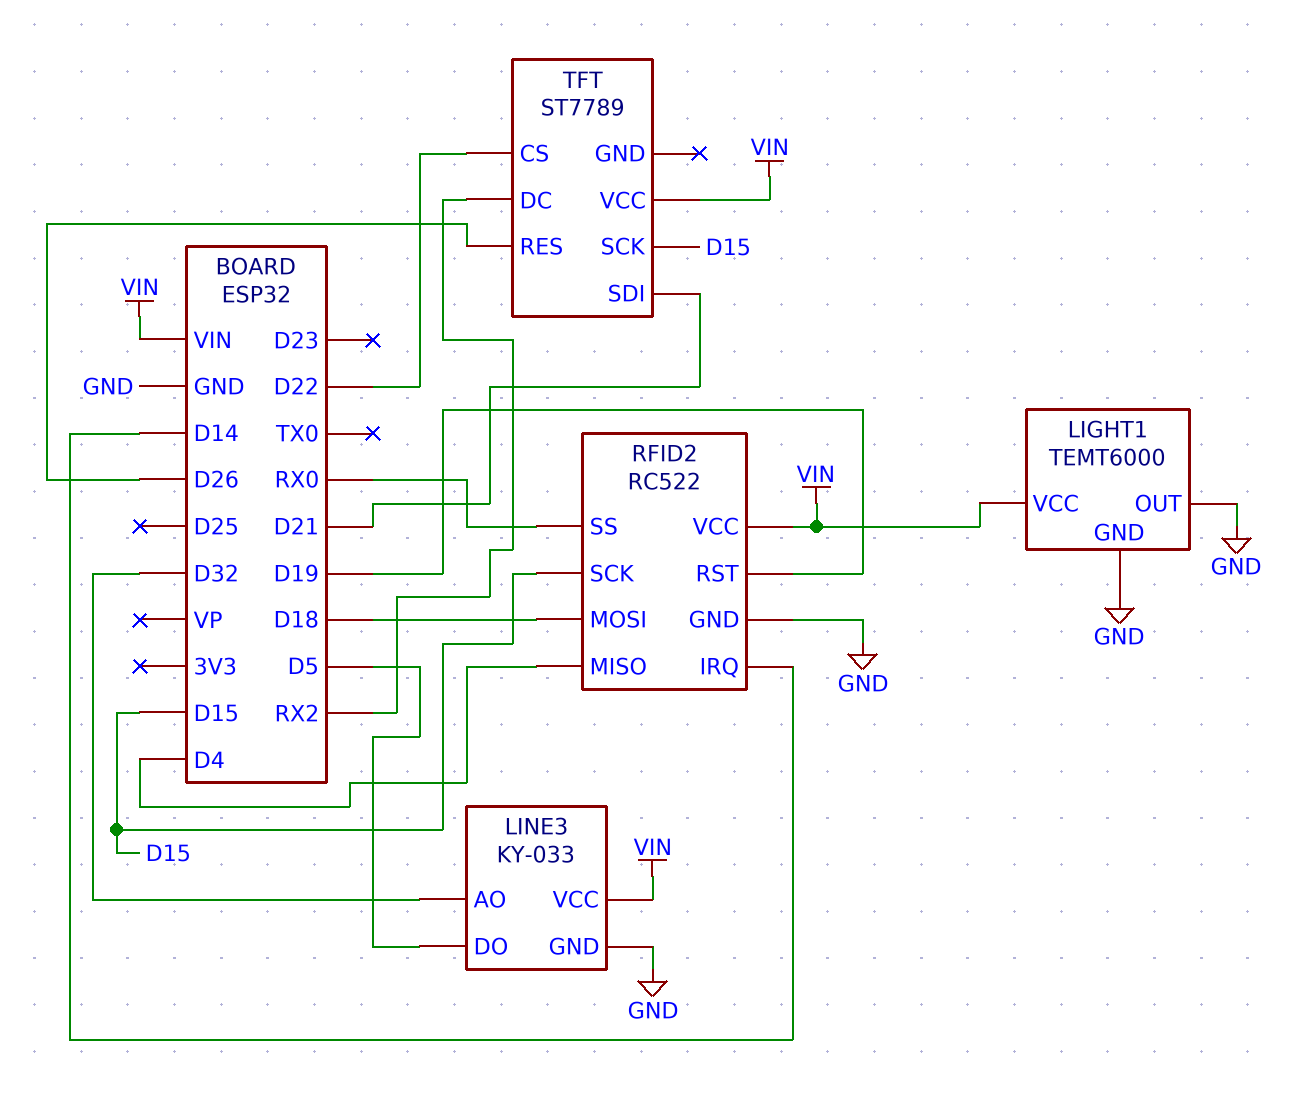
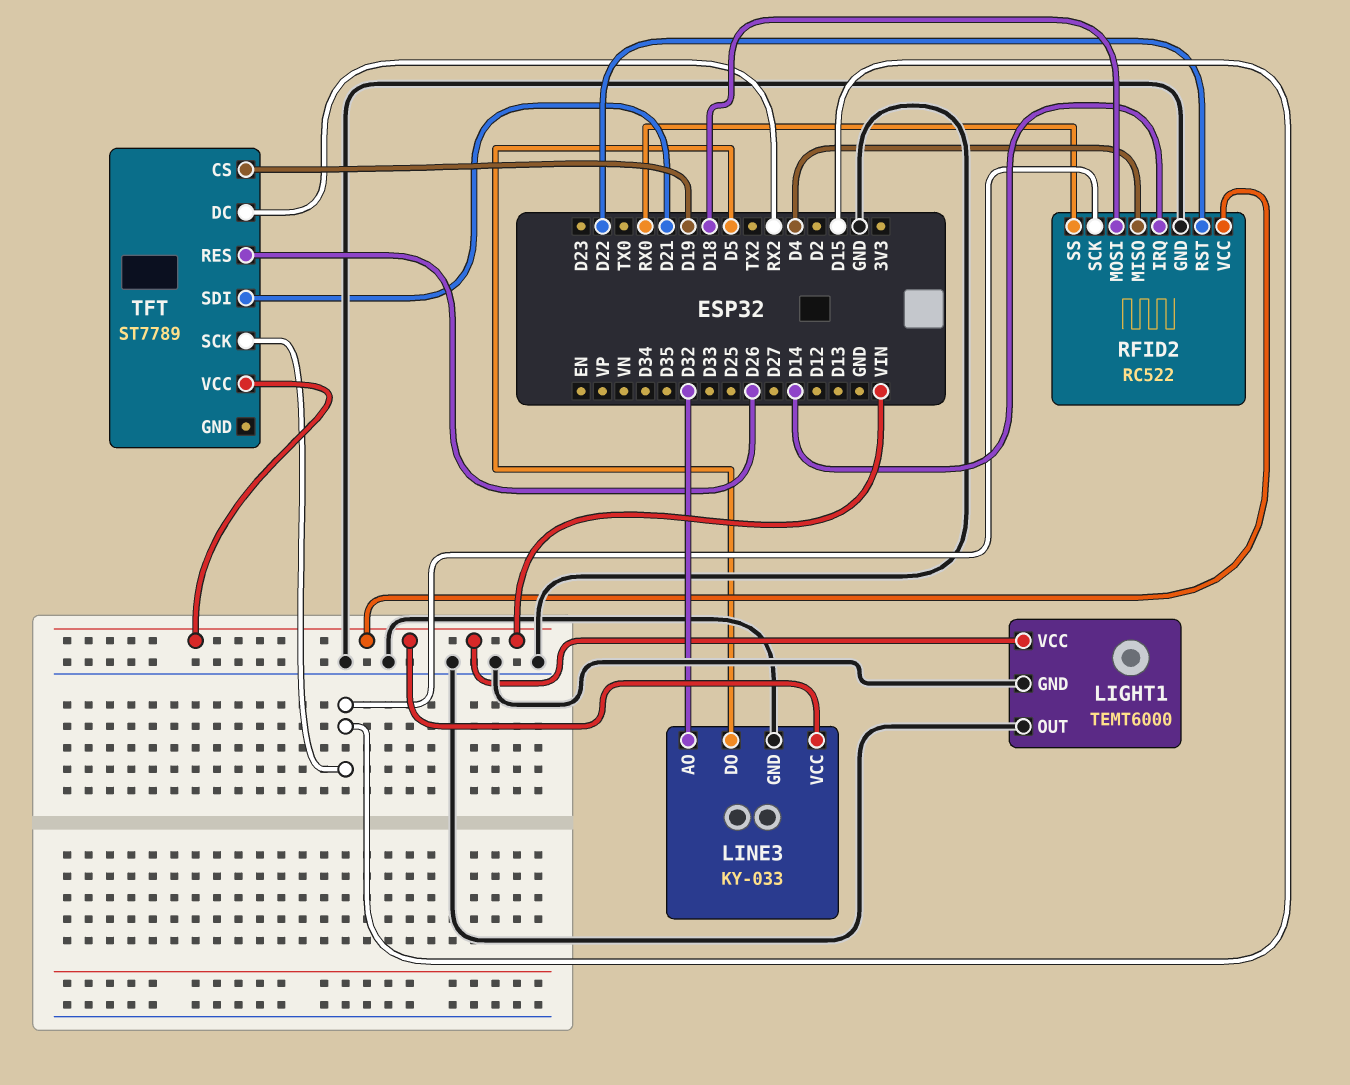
RFID2 pin RST: D19 -> D22
TFT pin CS: D22 -> D19

